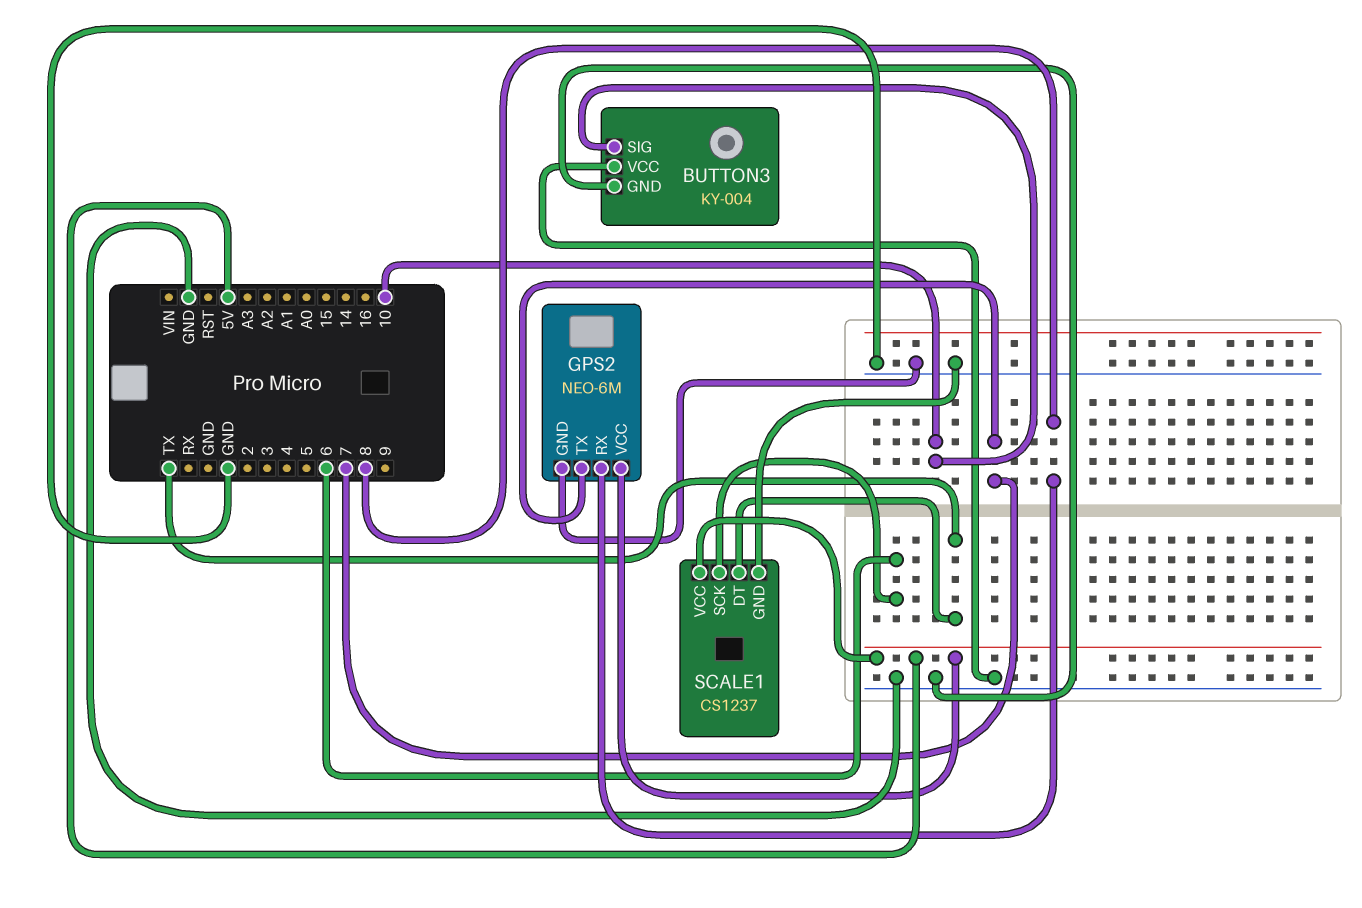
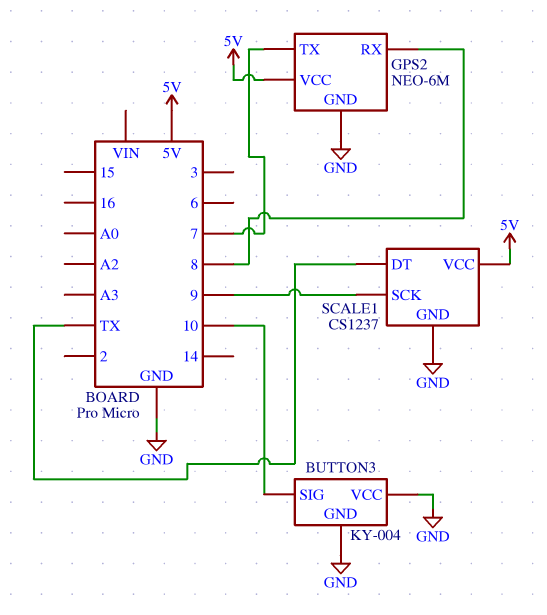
SCALE1 pin SCK: 6 -> 9

